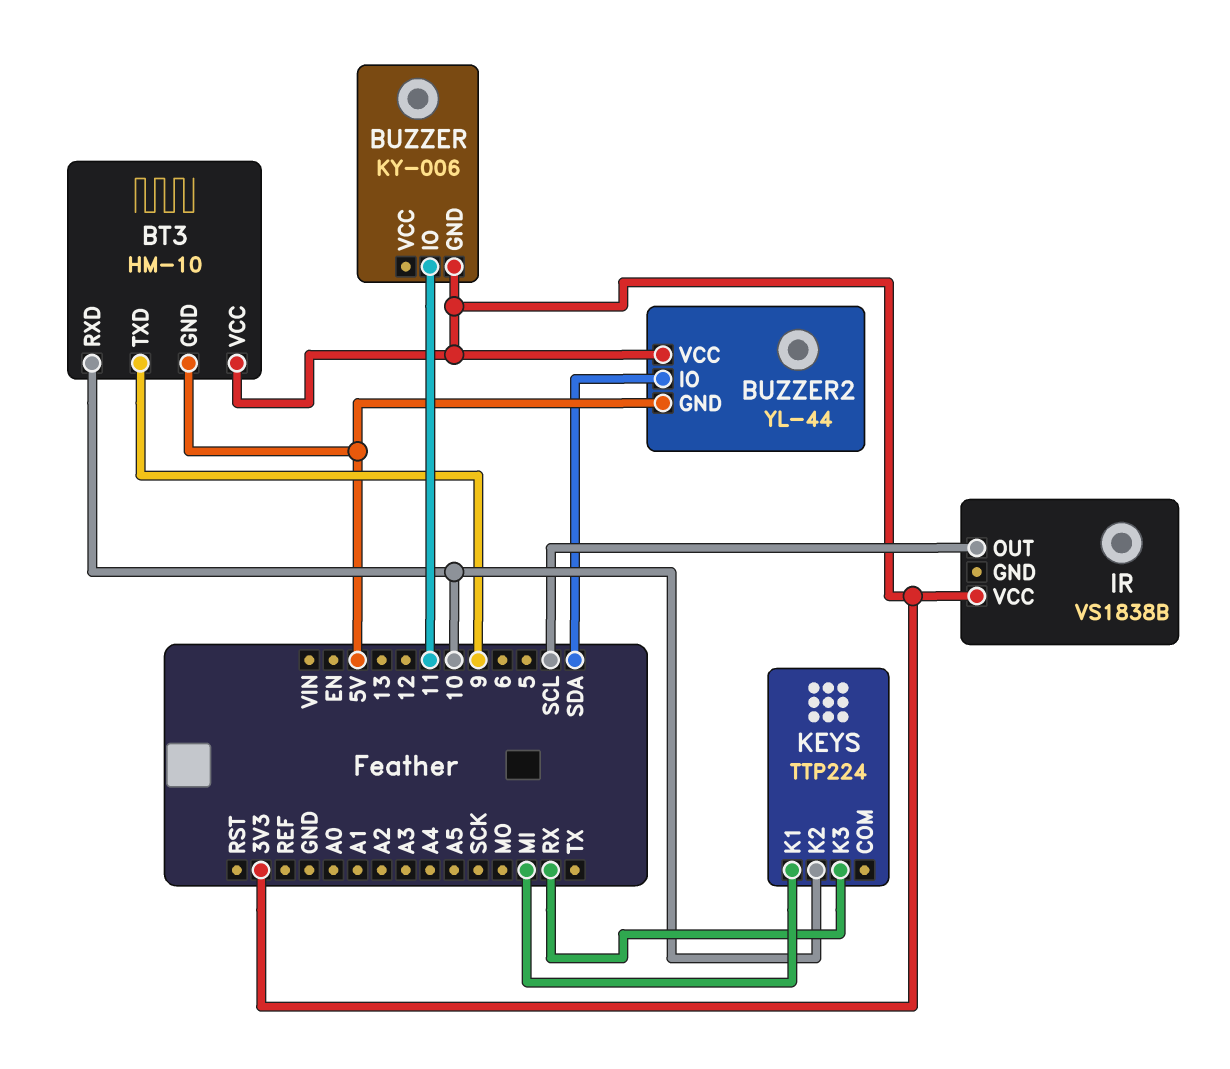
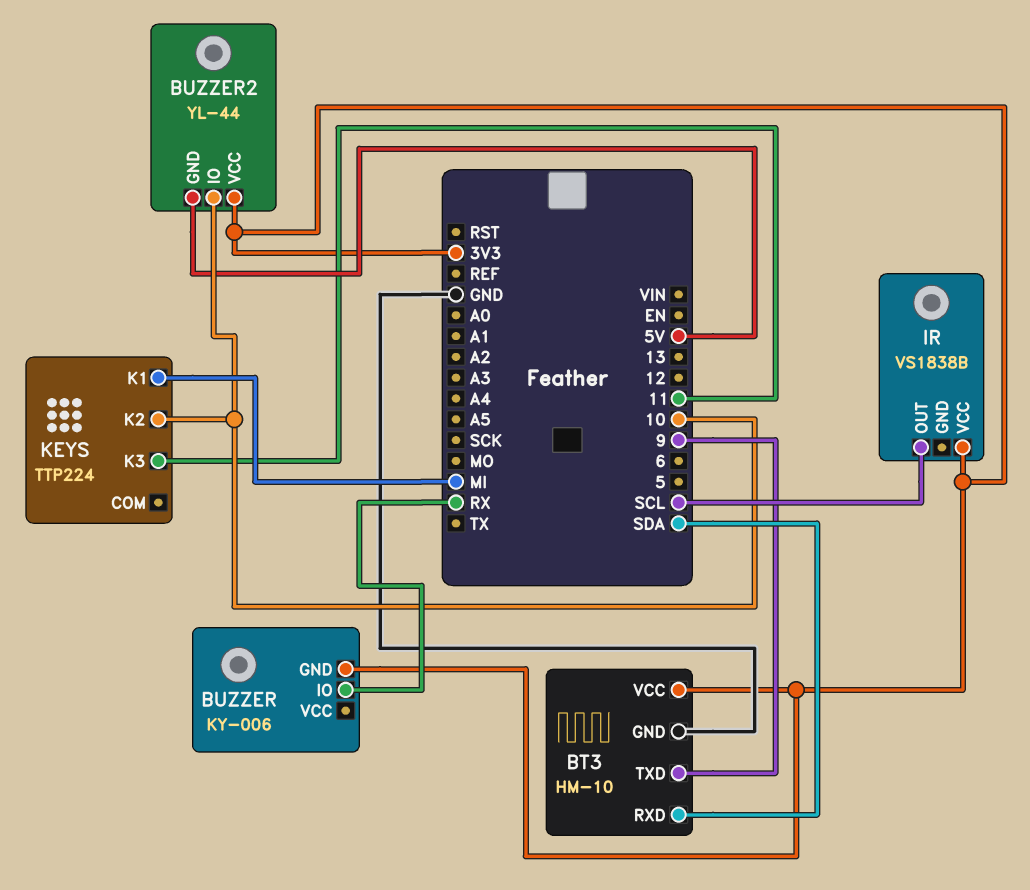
BT3 pin GND: 5V -> GND
BT3 pin RXD: 10 -> SDA
BUZZER pin IO: 11 -> RX
BUZZER2 pin IO: SDA -> 10
KEYS pin K3: RX -> 11

